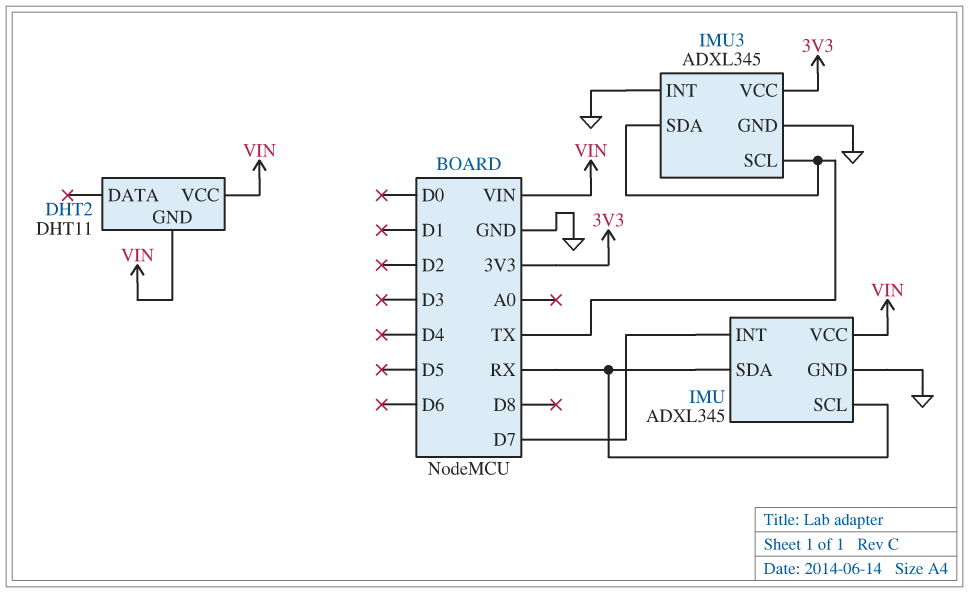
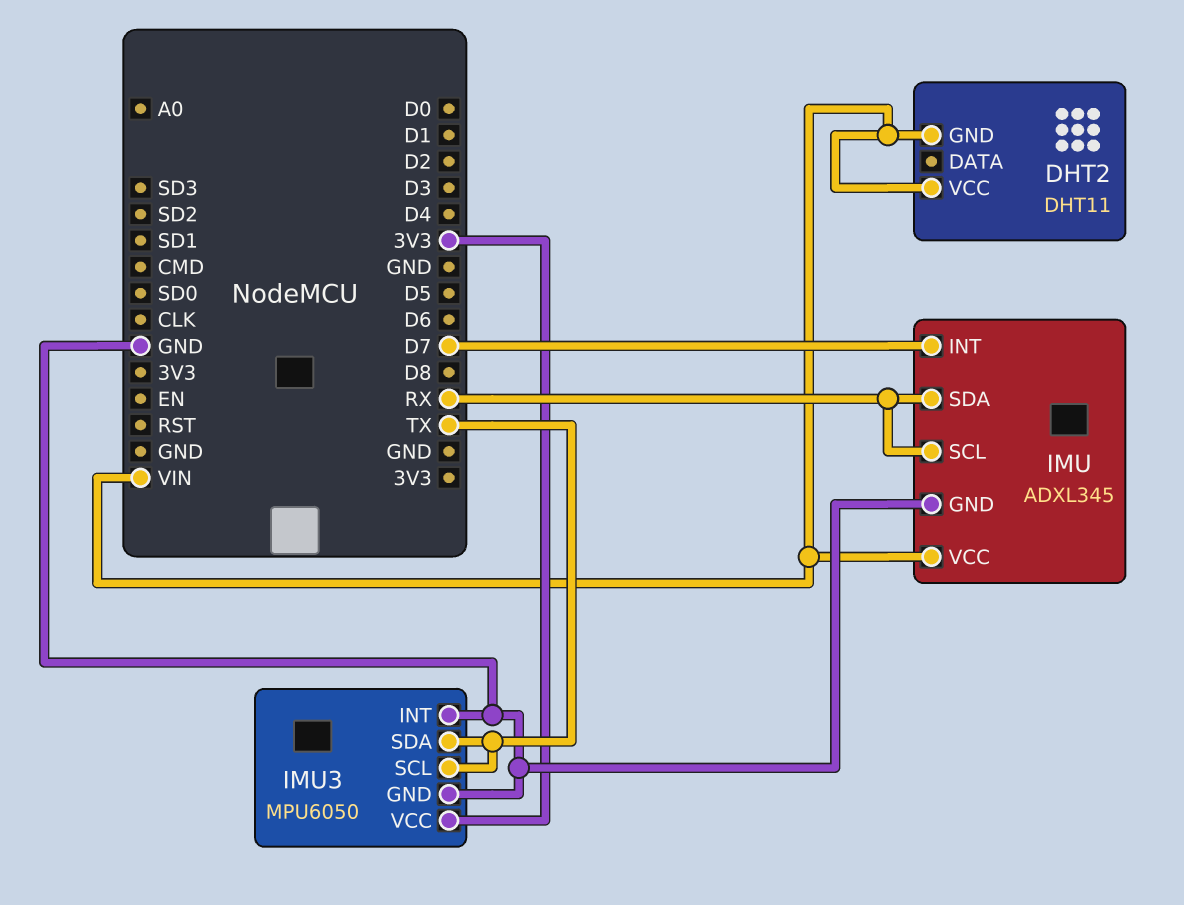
IMU3: ADXL345 -> MPU6050

